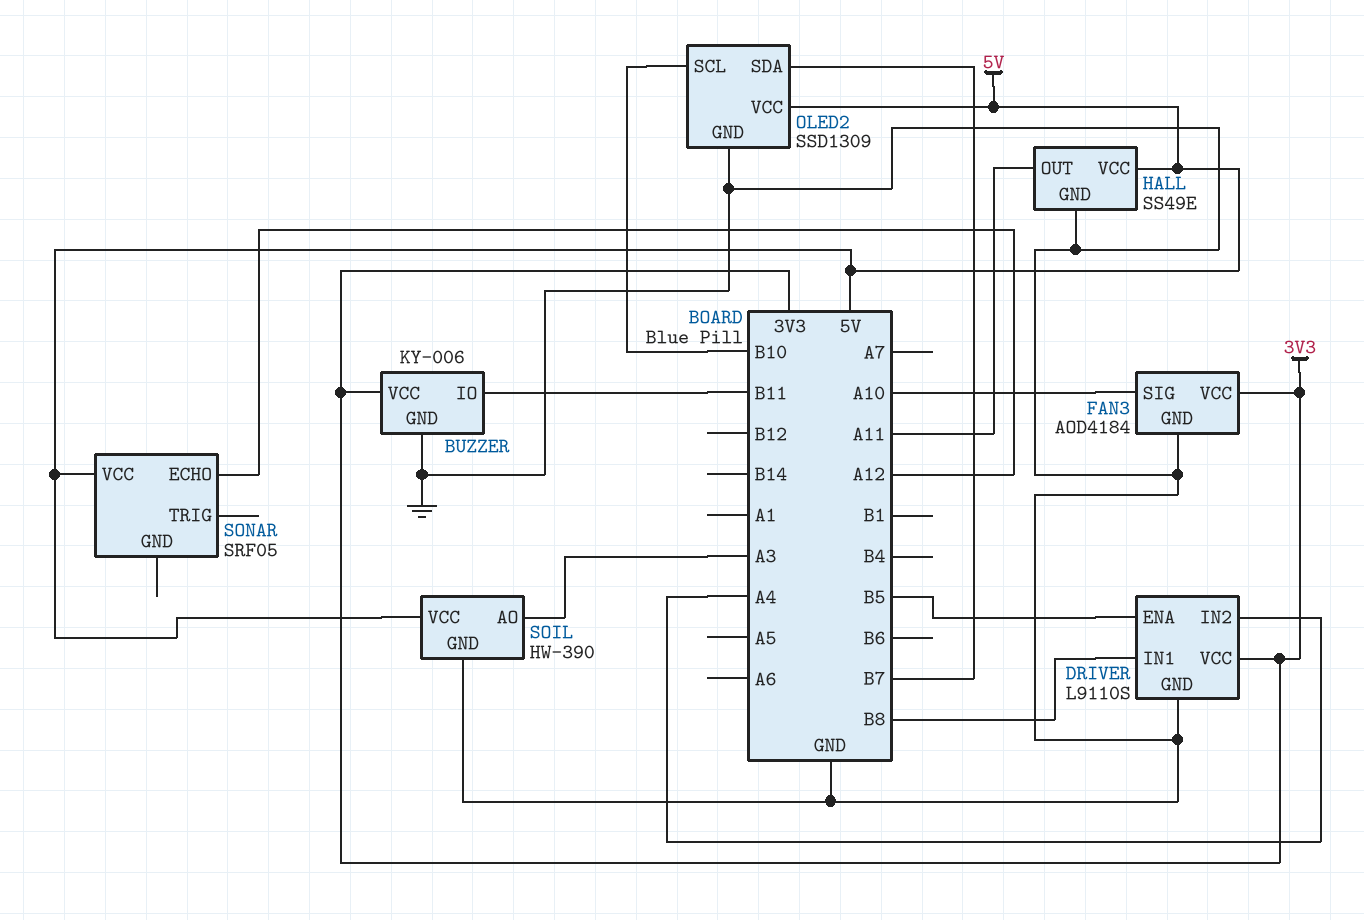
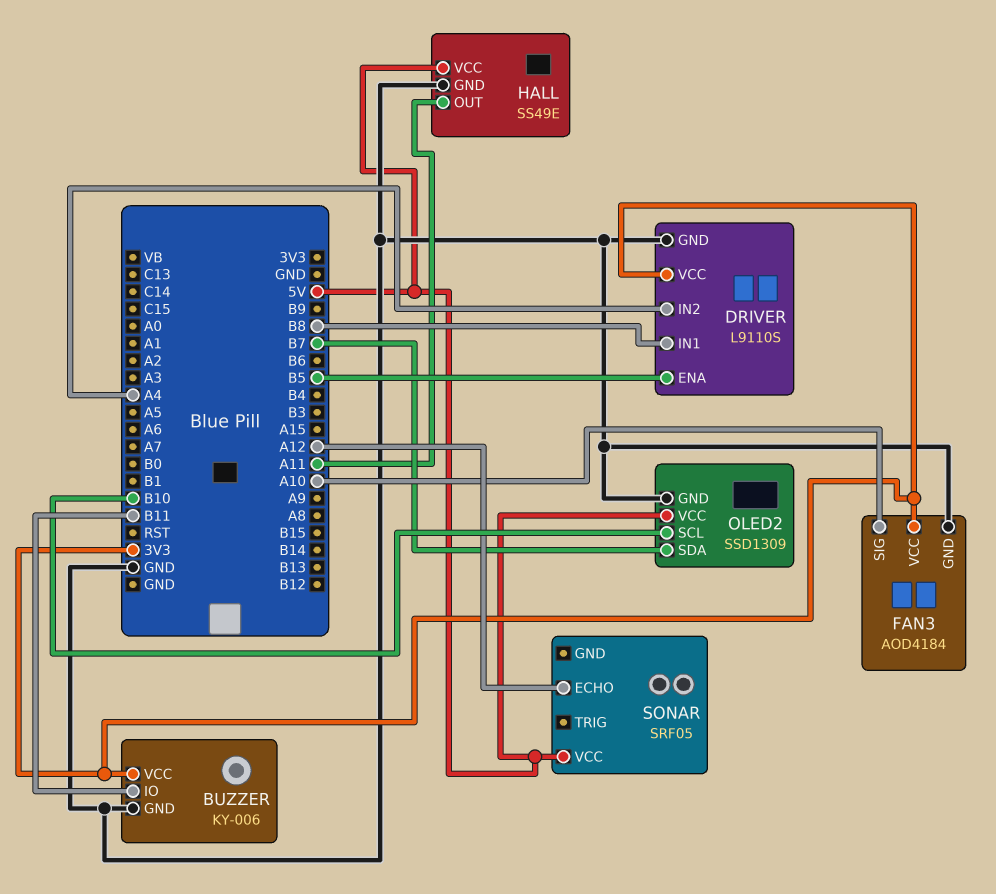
SOIL: HW-390 -> none
SOIL pin AO: A3 -> none
SOIL pin GND: GND -> none
SOIL pin VCC: 5V -> none

